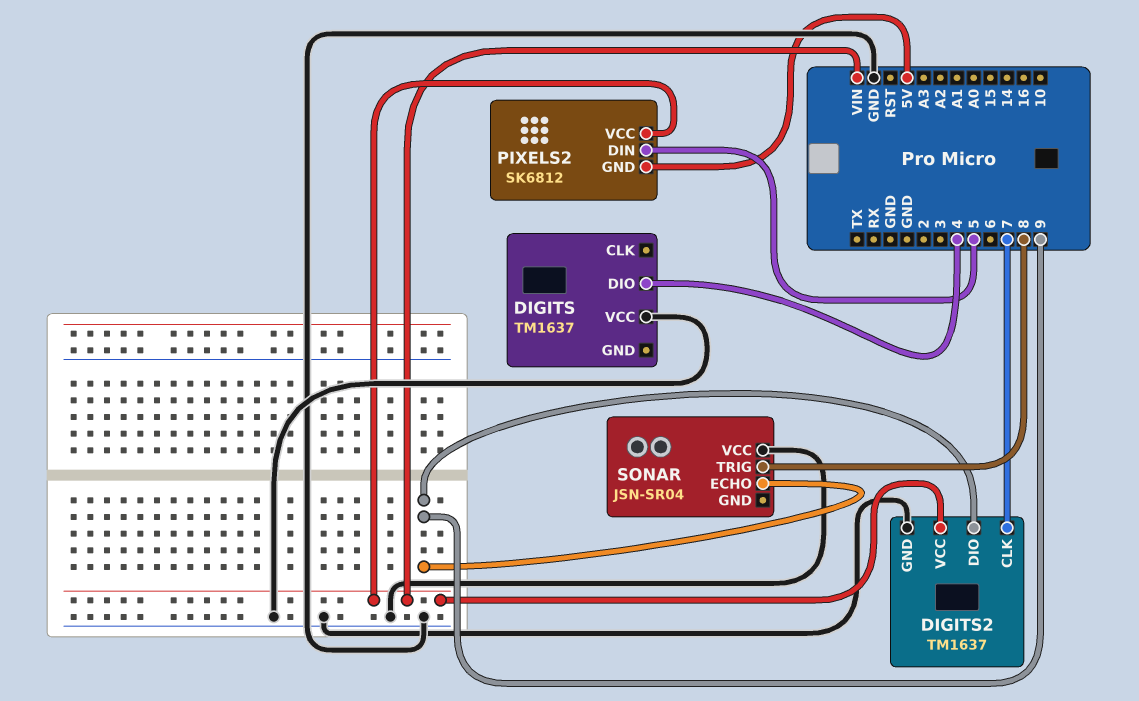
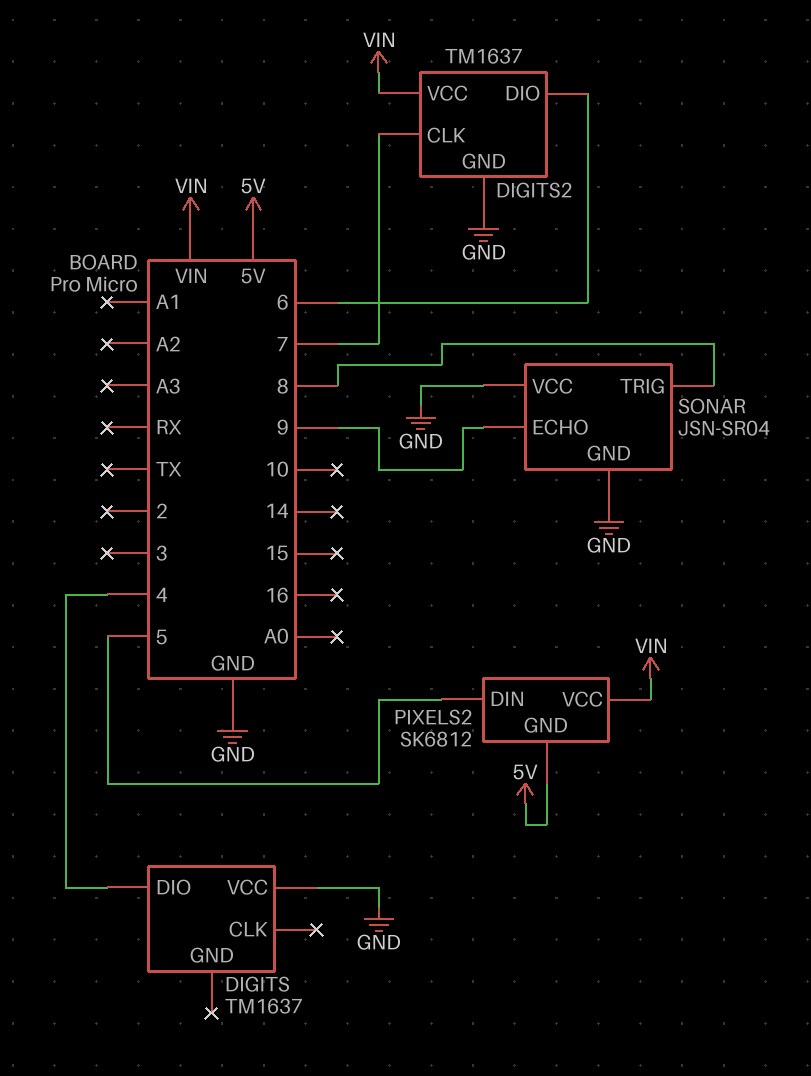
DIGITS2 pin DIO: 9 -> 6
SONAR pin GND: none -> GND

